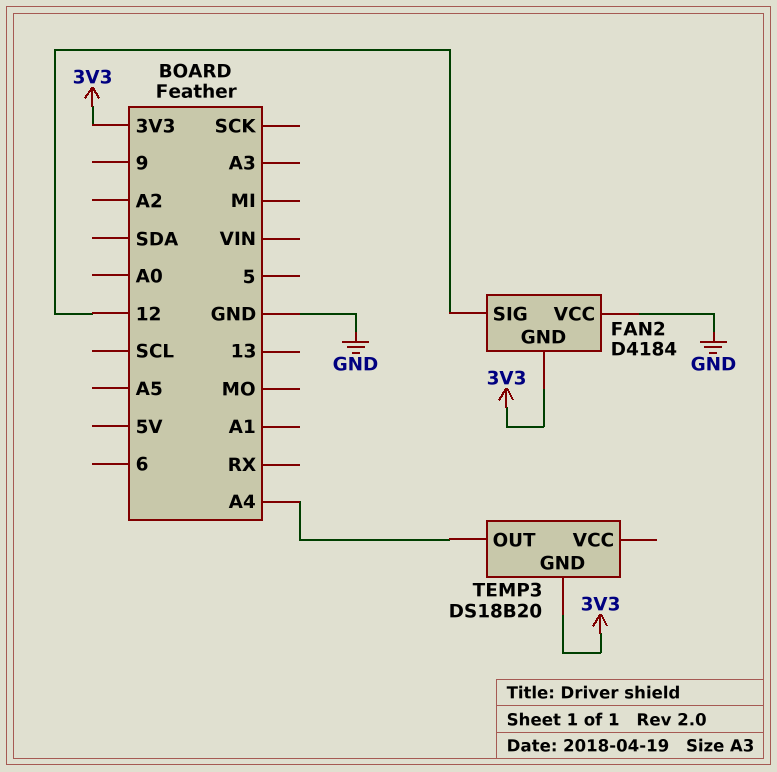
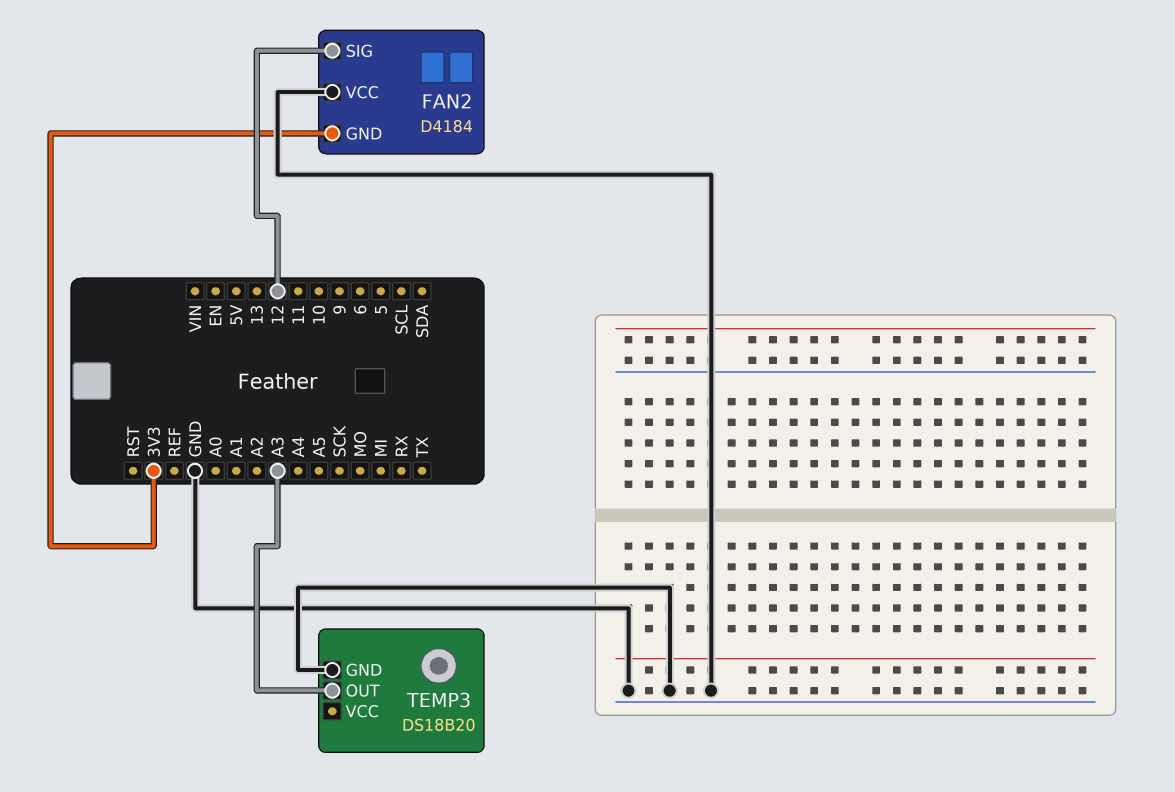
TEMP3 pin GND: 3V3 -> GND
TEMP3 pin OUT: A4 -> A3

